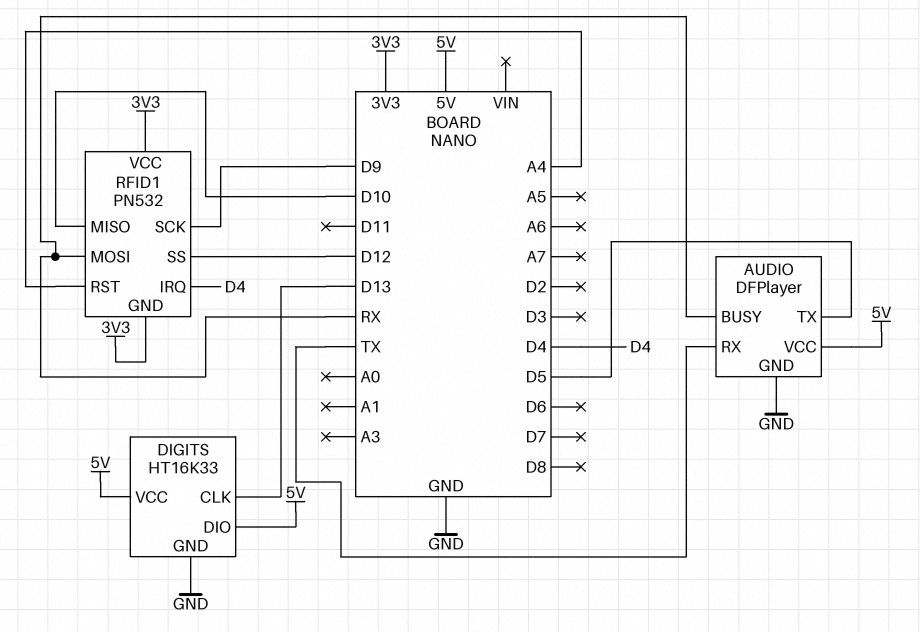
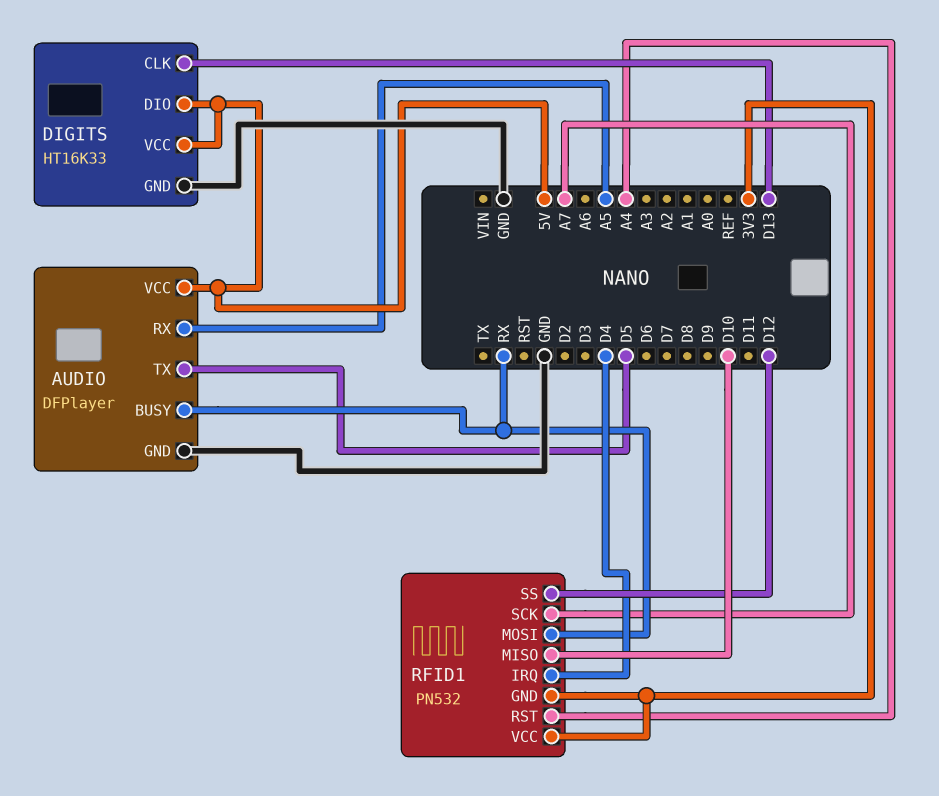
AUDIO pin RX: TX -> A5
RFID1 pin SCK: D9 -> A7

